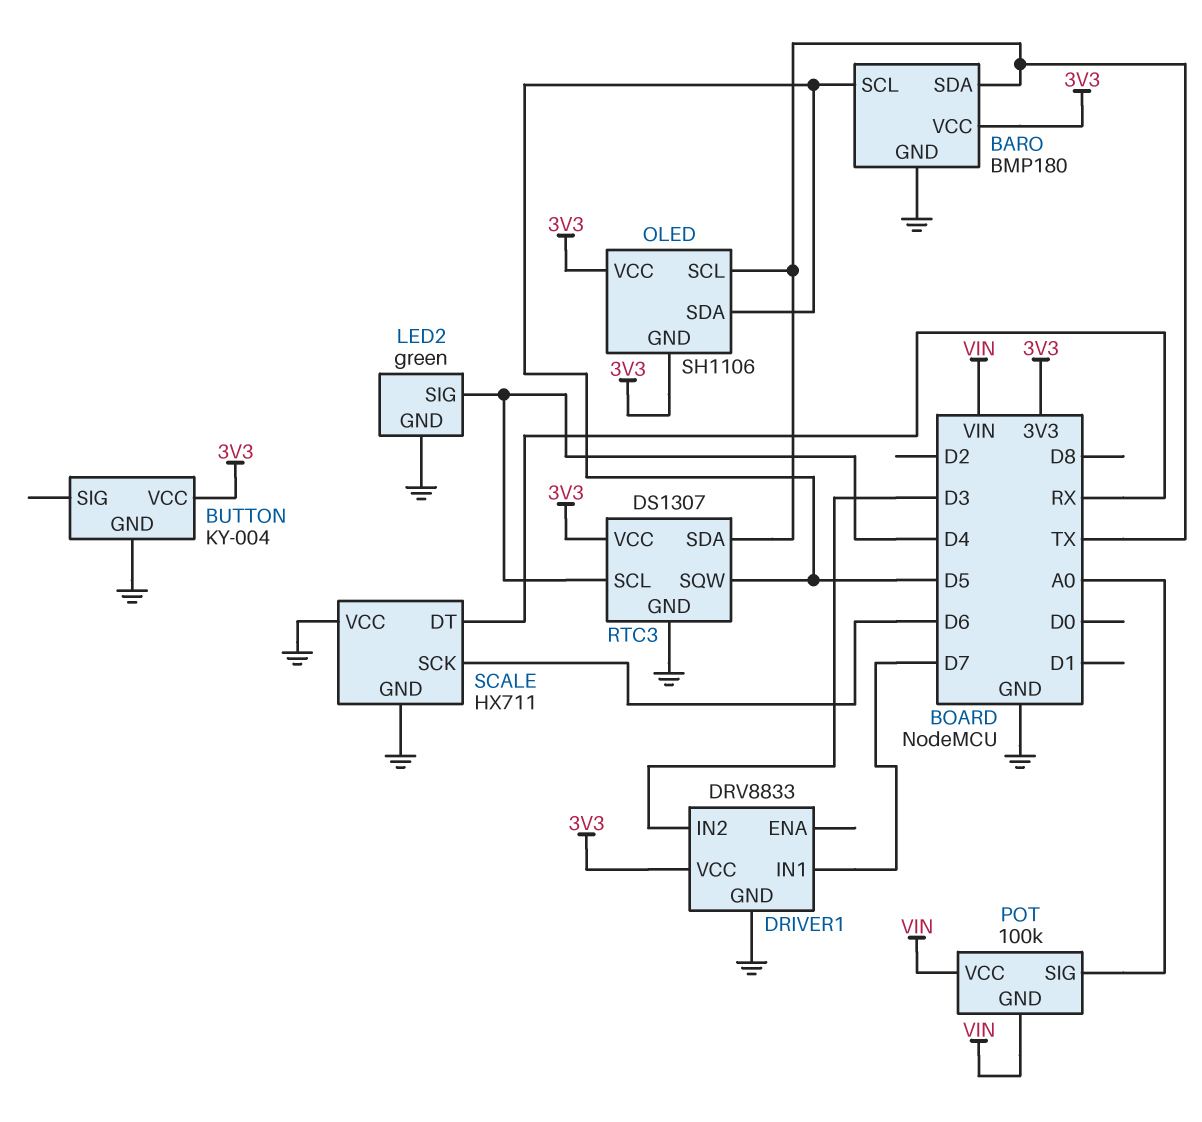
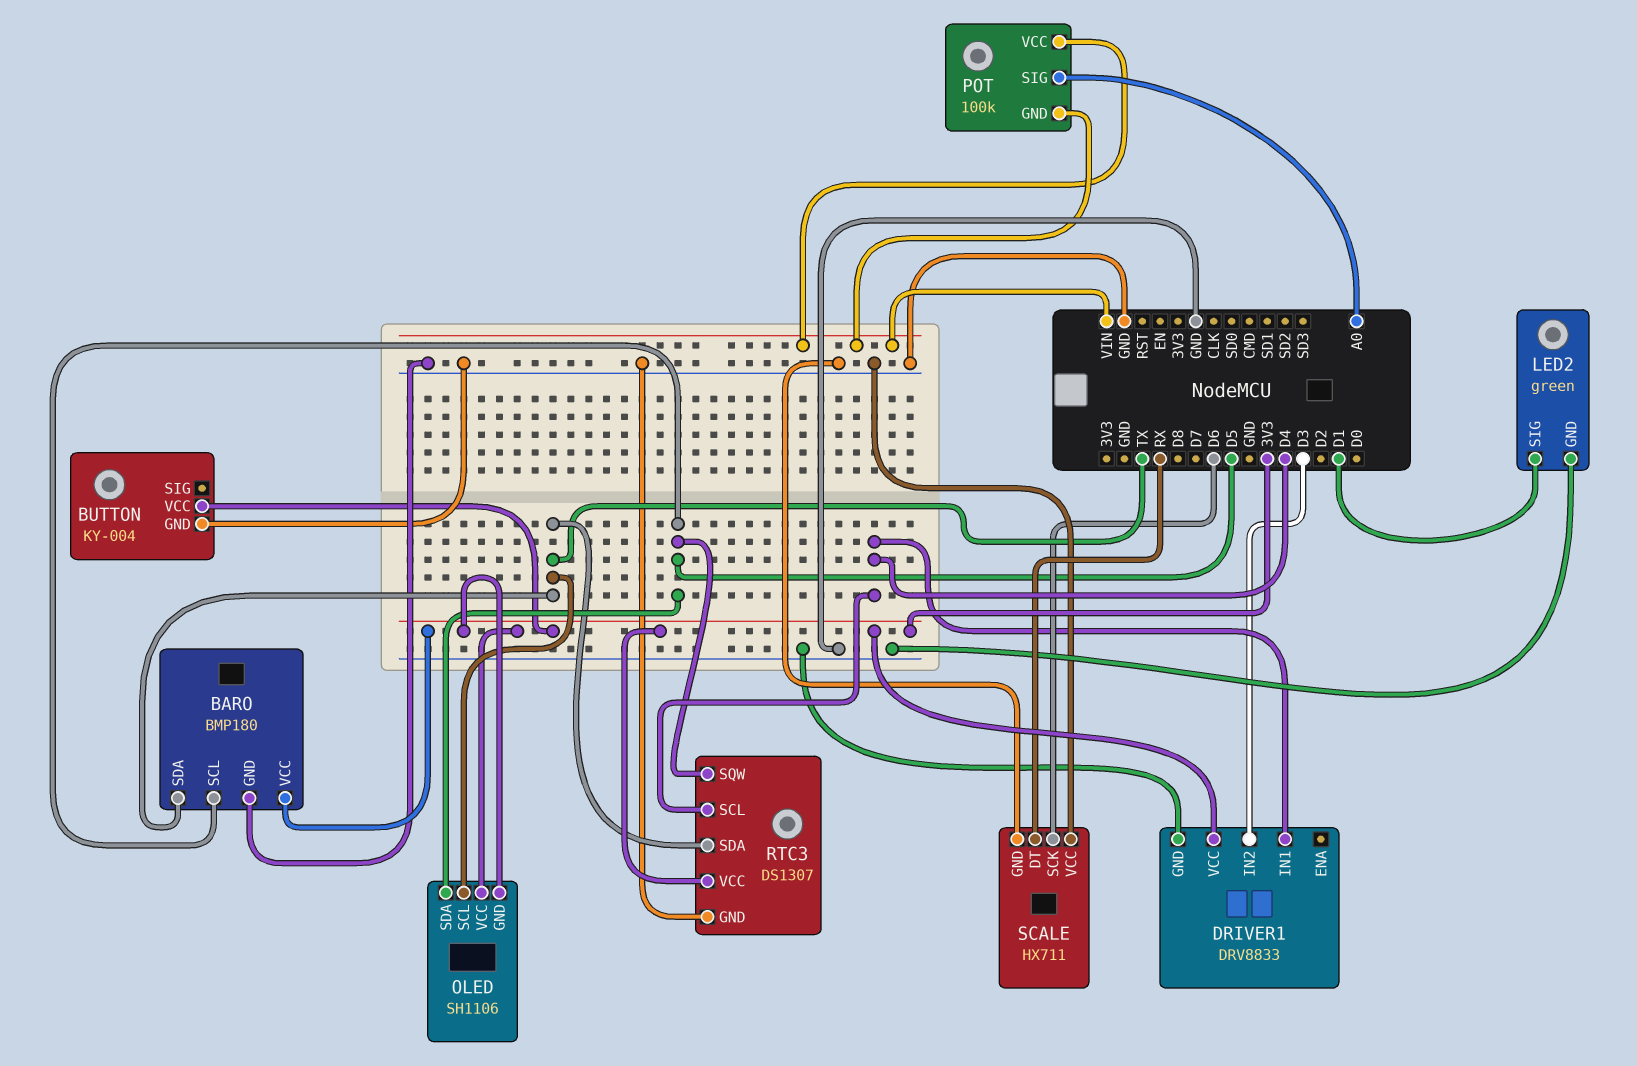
DRIVER1 pin IN1: D7 -> D4
LED2 pin SIG: D4 -> D1

